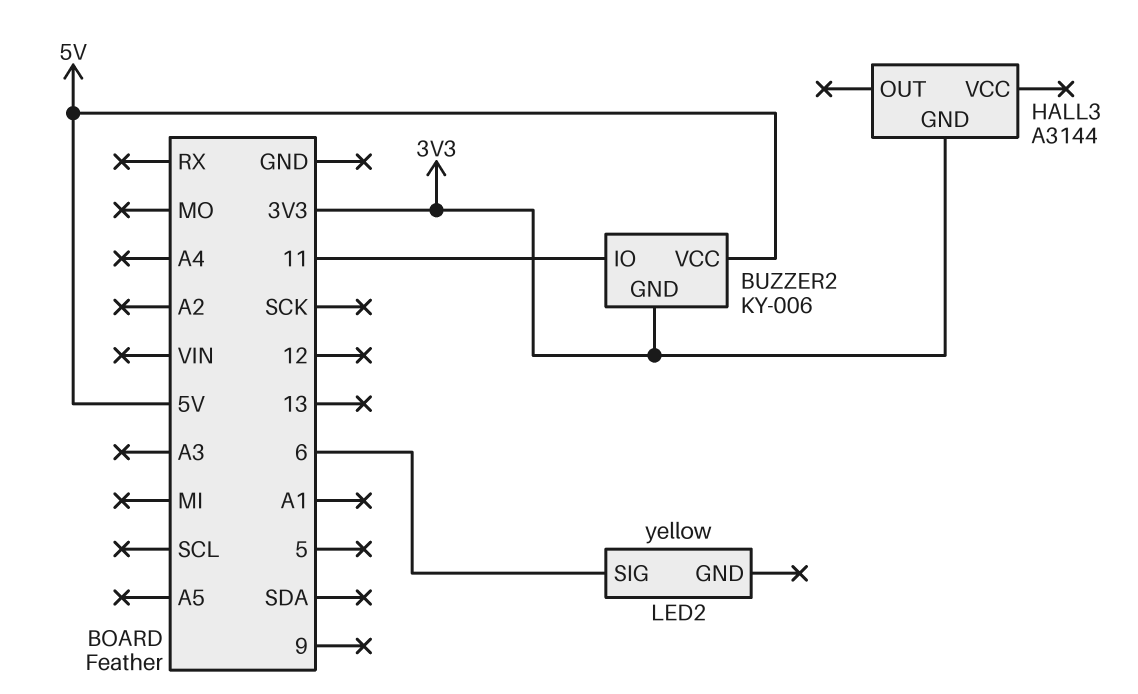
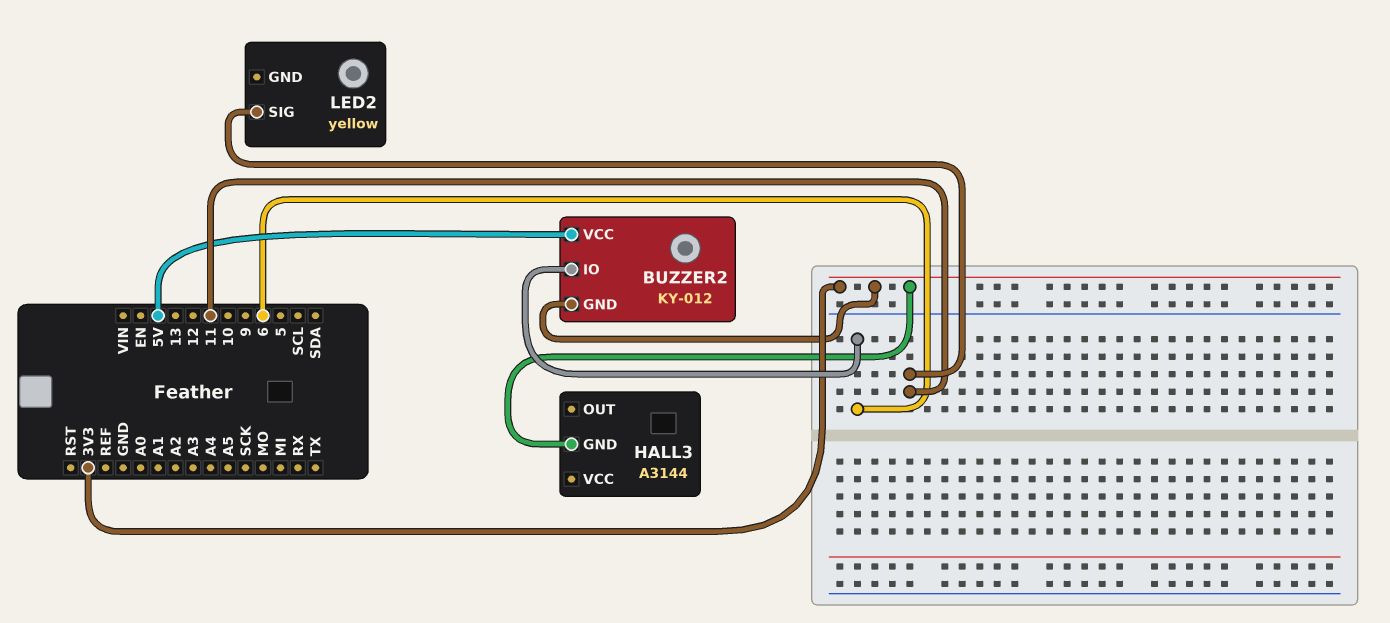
BUZZER2: KY-006 -> KY-012
BUZZER2 pin IO: 11 -> 6
LED2 pin SIG: 6 -> 11

